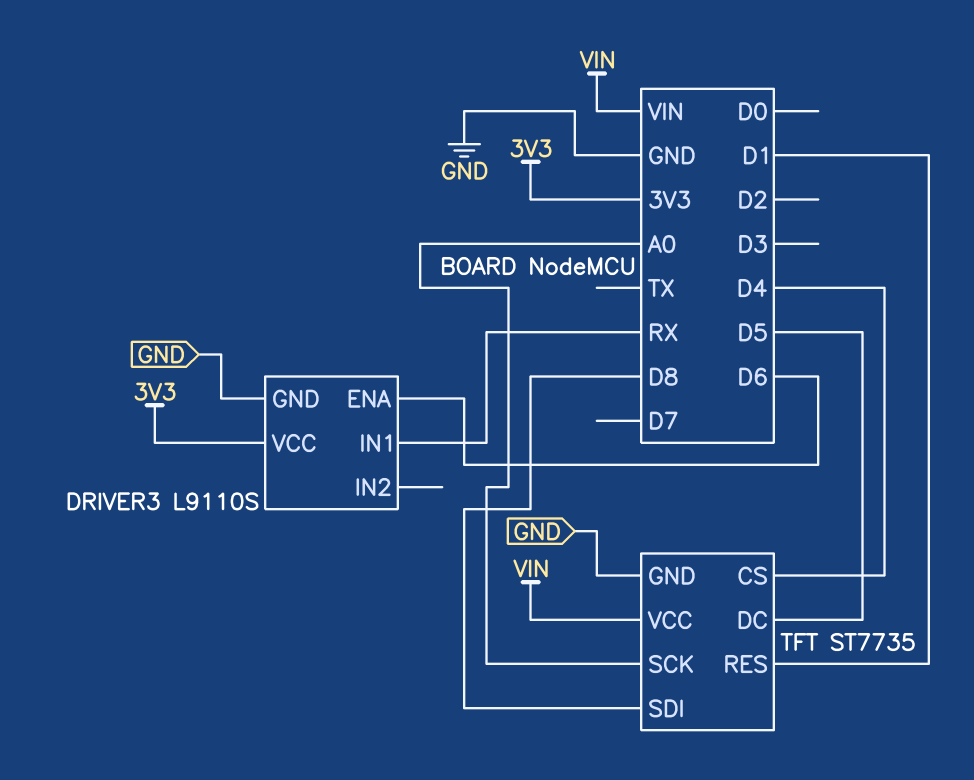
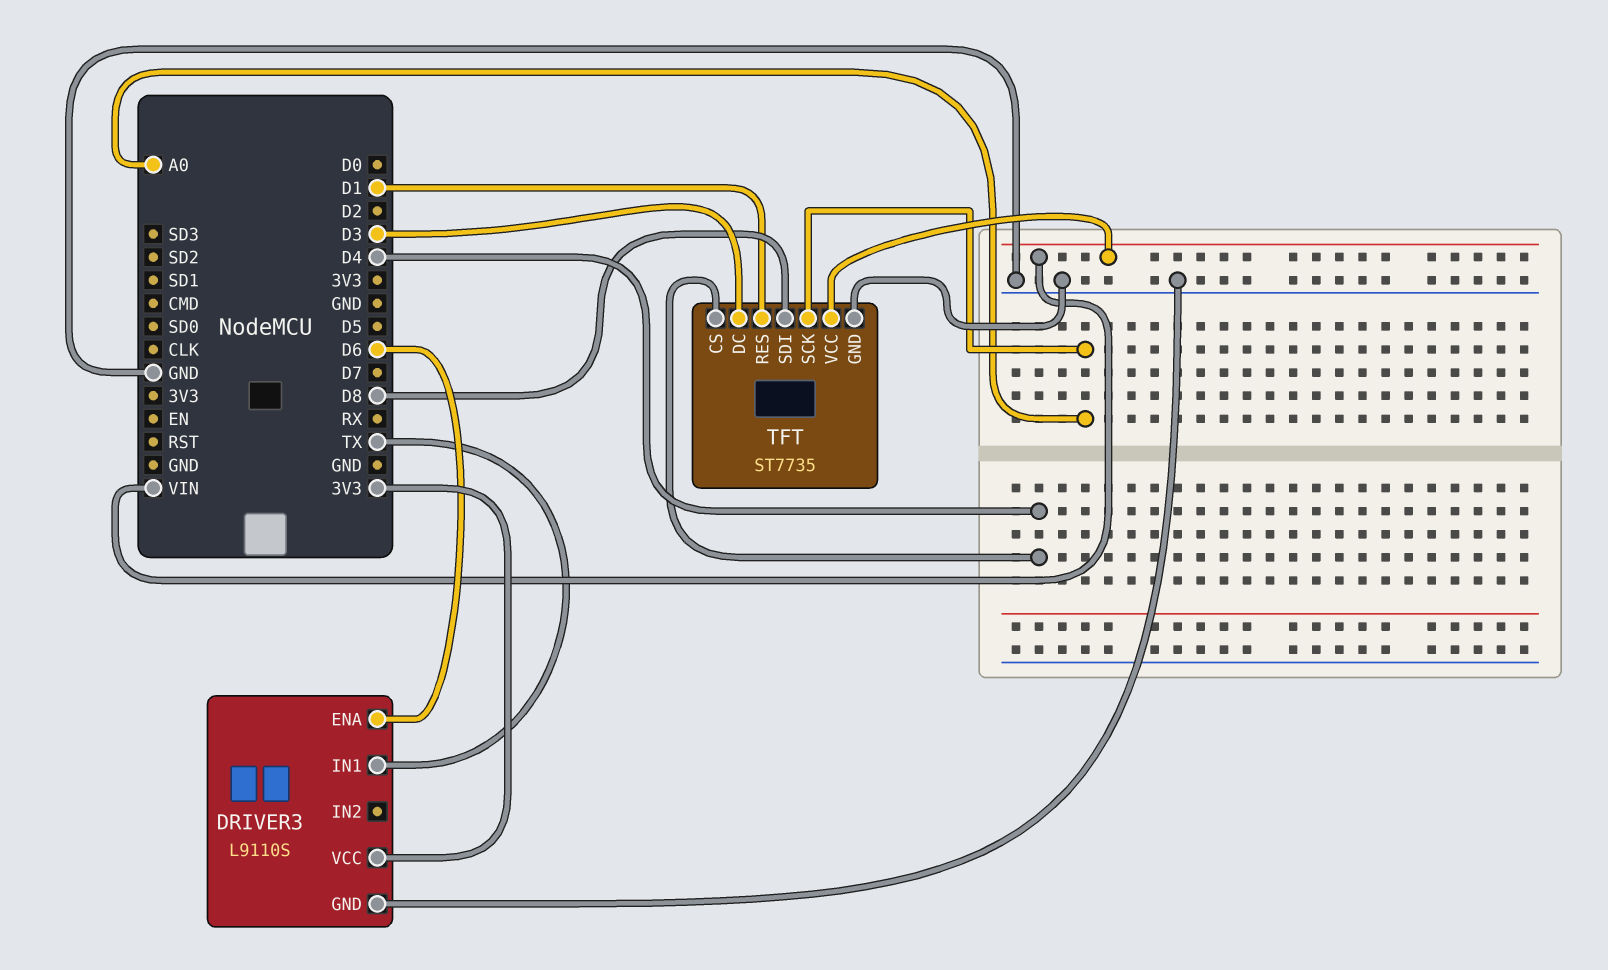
DRIVER3 pin IN1: RX -> TX
TFT pin DC: D5 -> D3

